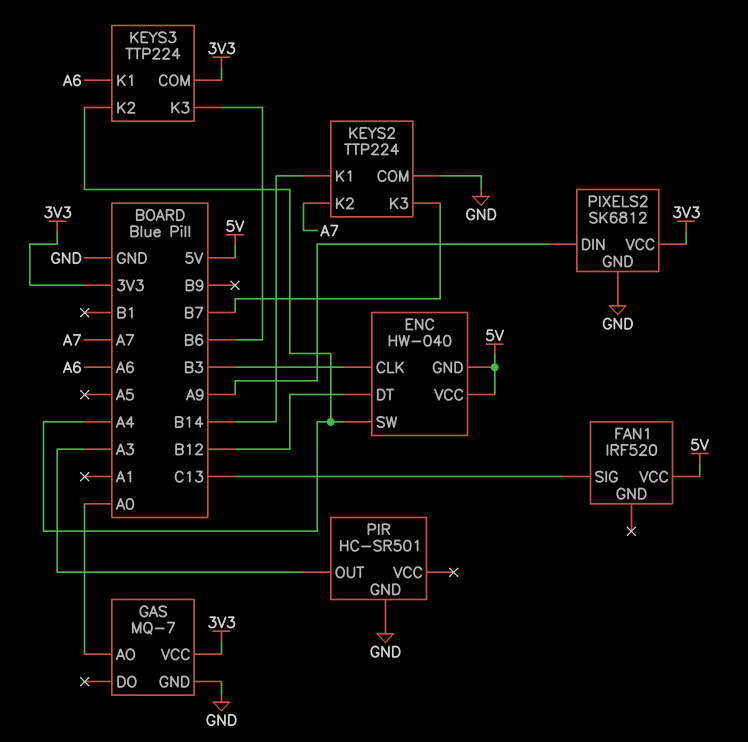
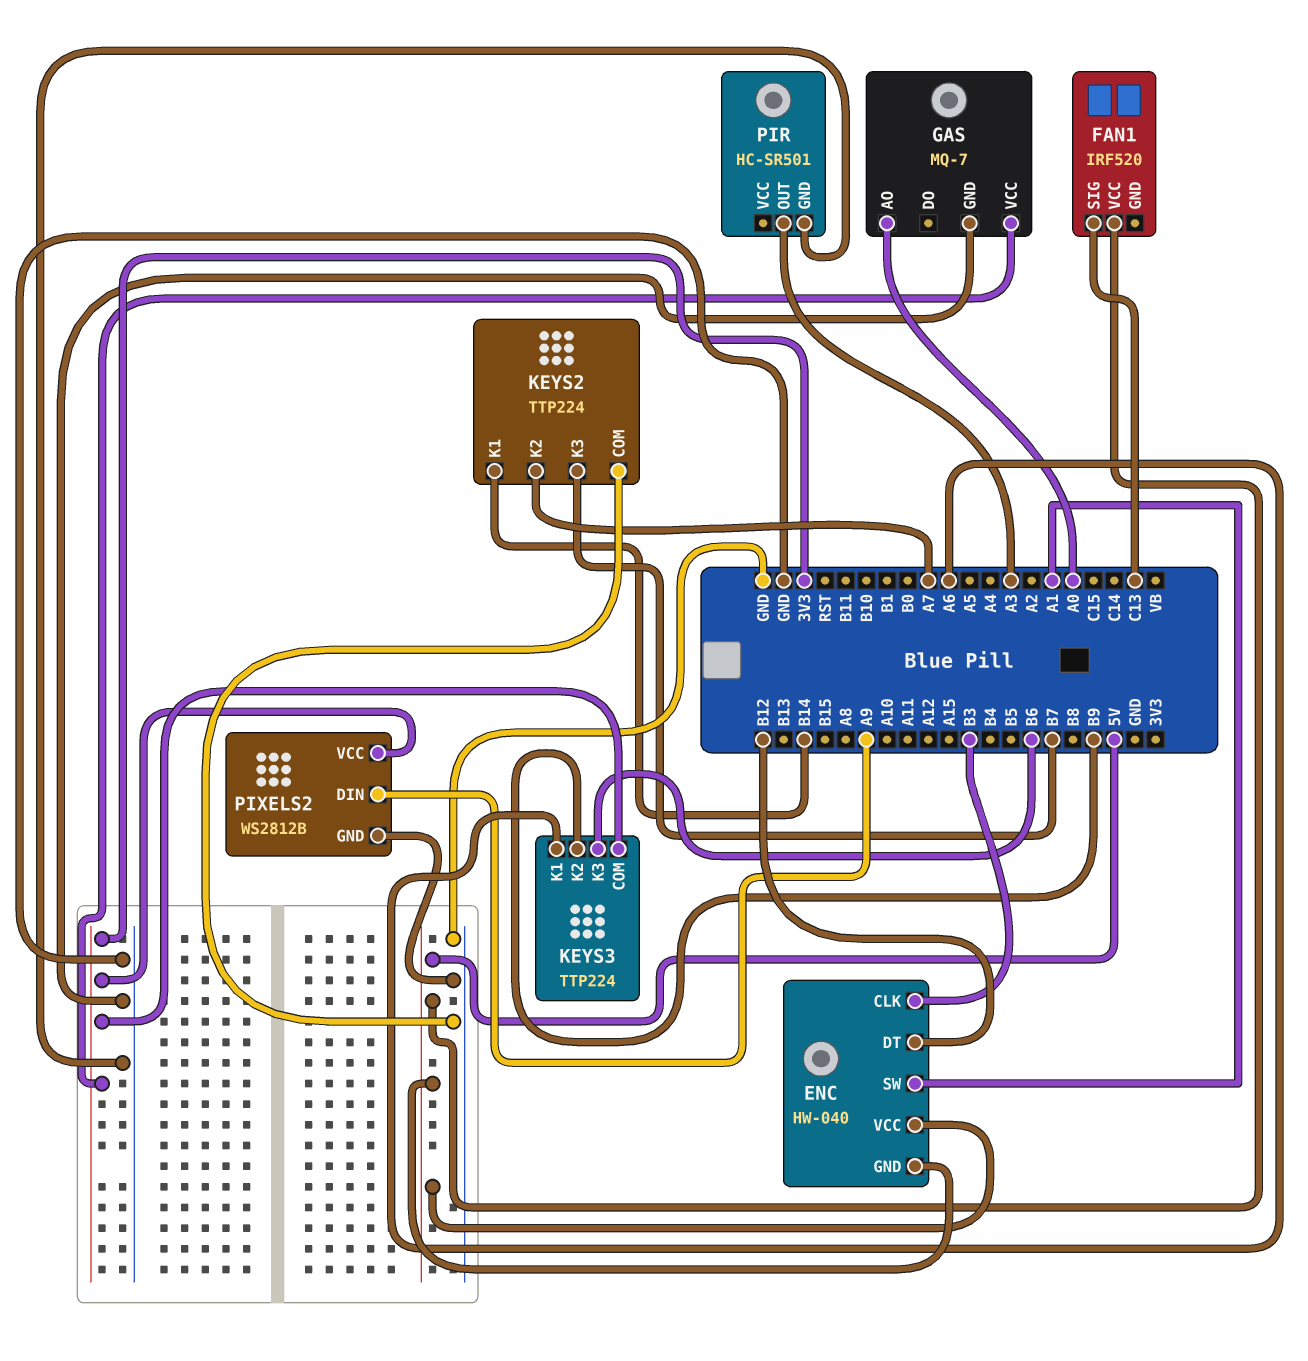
ENC pin SW: A4 -> A1
KEYS3 pin K2: A4 -> B9
PIXELS2: SK6812 -> WS2812B

